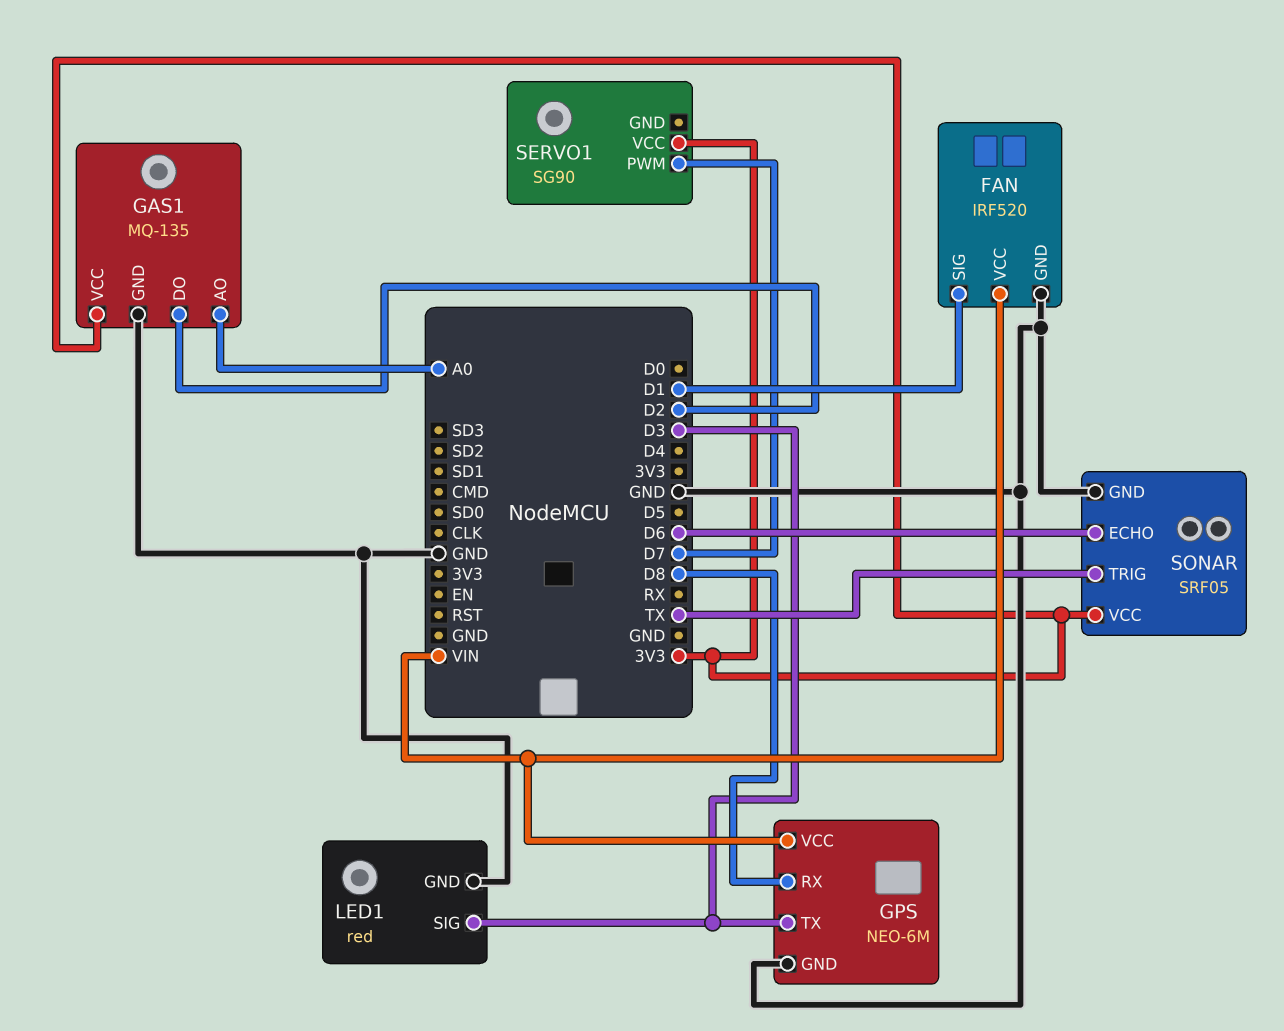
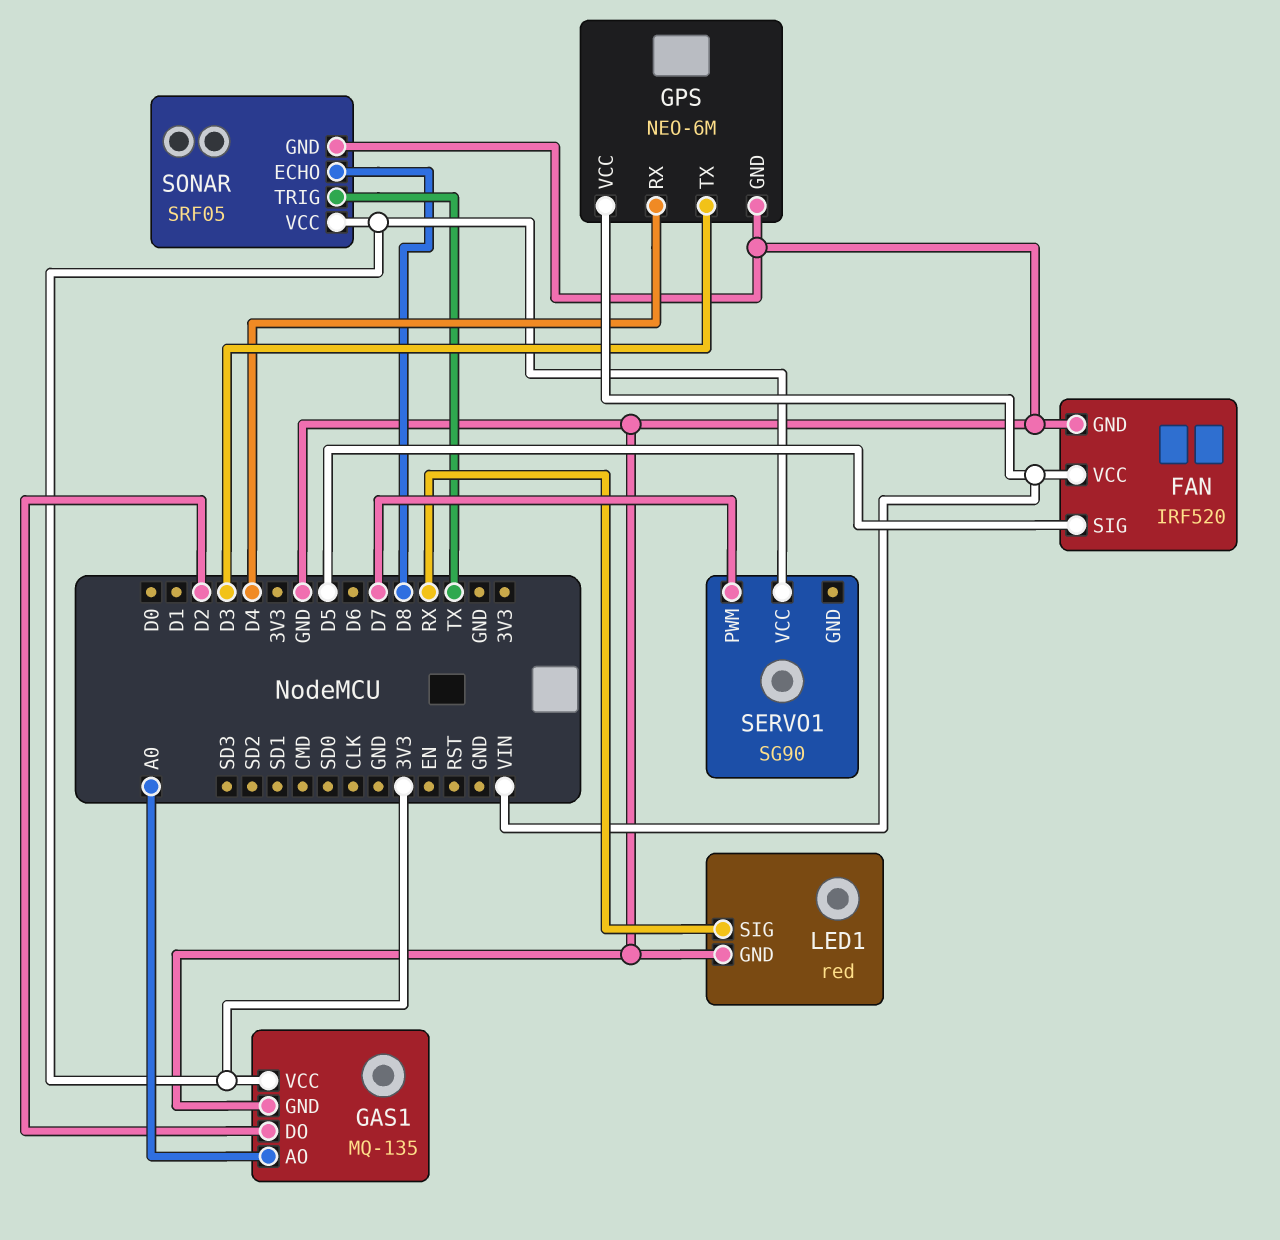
FAN pin SIG: D1 -> D5
GPS pin RX: D8 -> D4
LED1 pin SIG: D3 -> RX
SONAR pin ECHO: D6 -> D8

